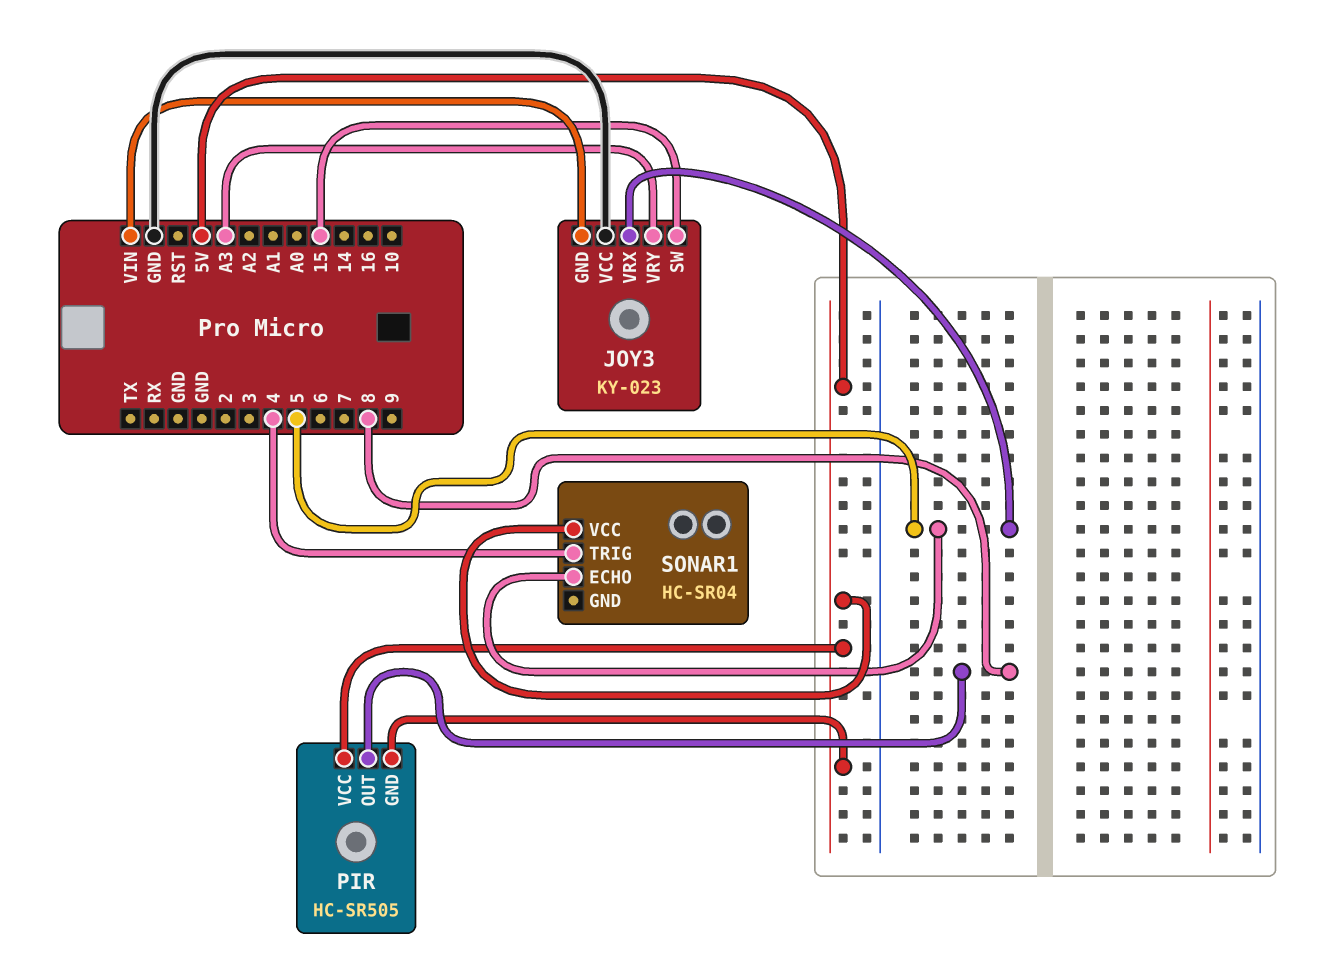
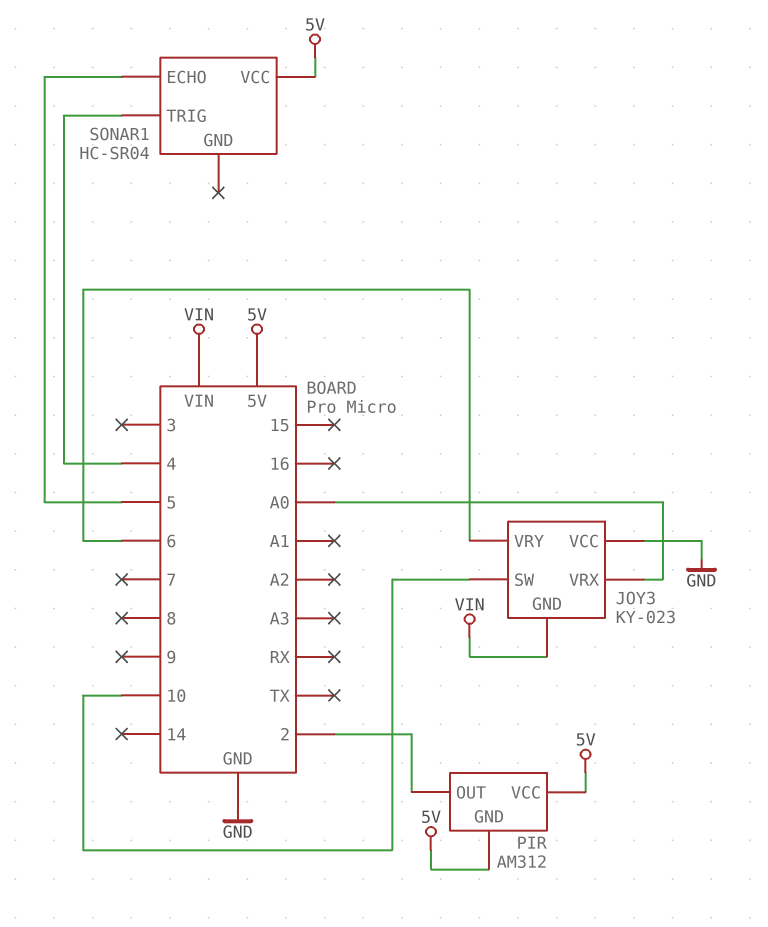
JOY3 pin SW: 15 -> 10
JOY3 pin VRX: 5 -> A0
JOY3 pin VRY: A3 -> 6
PIR: HC-SR505 -> AM312
PIR pin OUT: 8 -> 2

